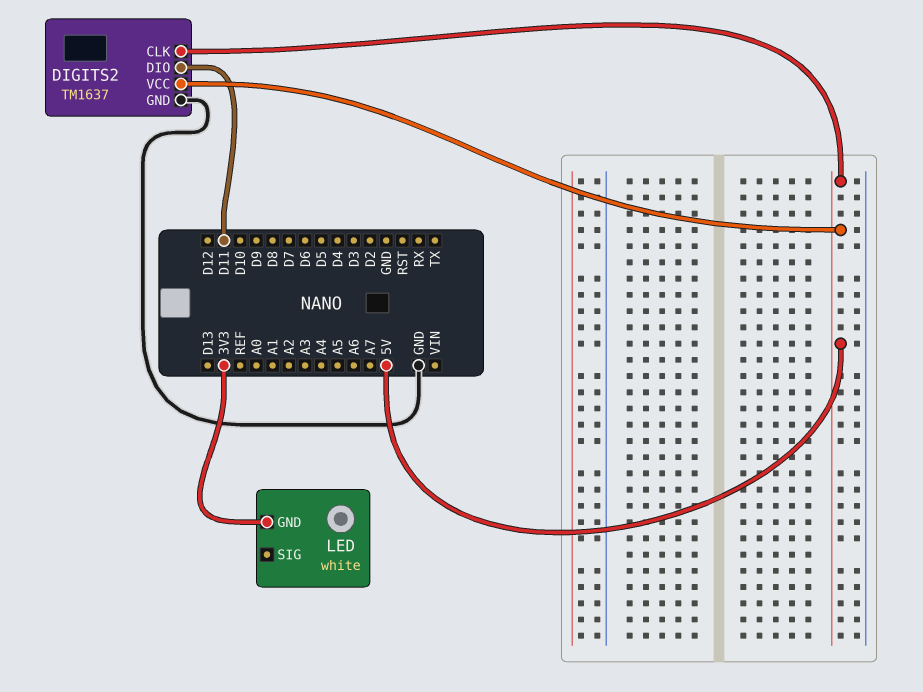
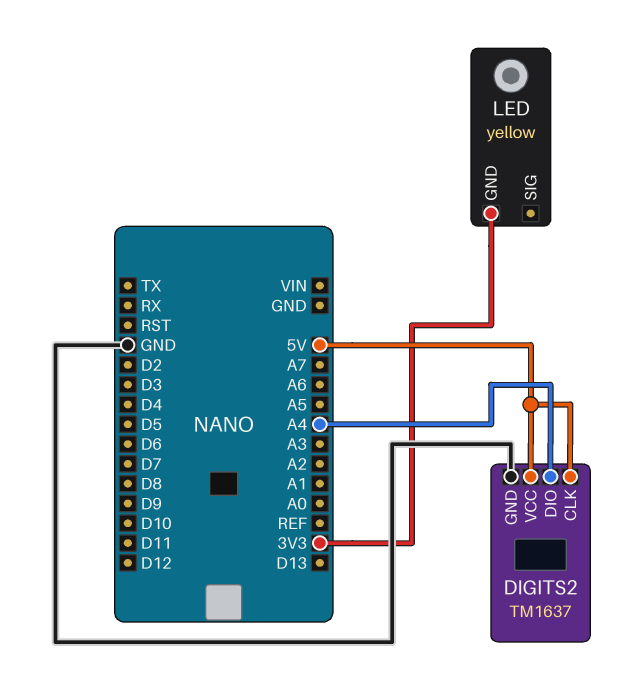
DIGITS2 pin DIO: D11 -> A4
LED: white -> yellow

